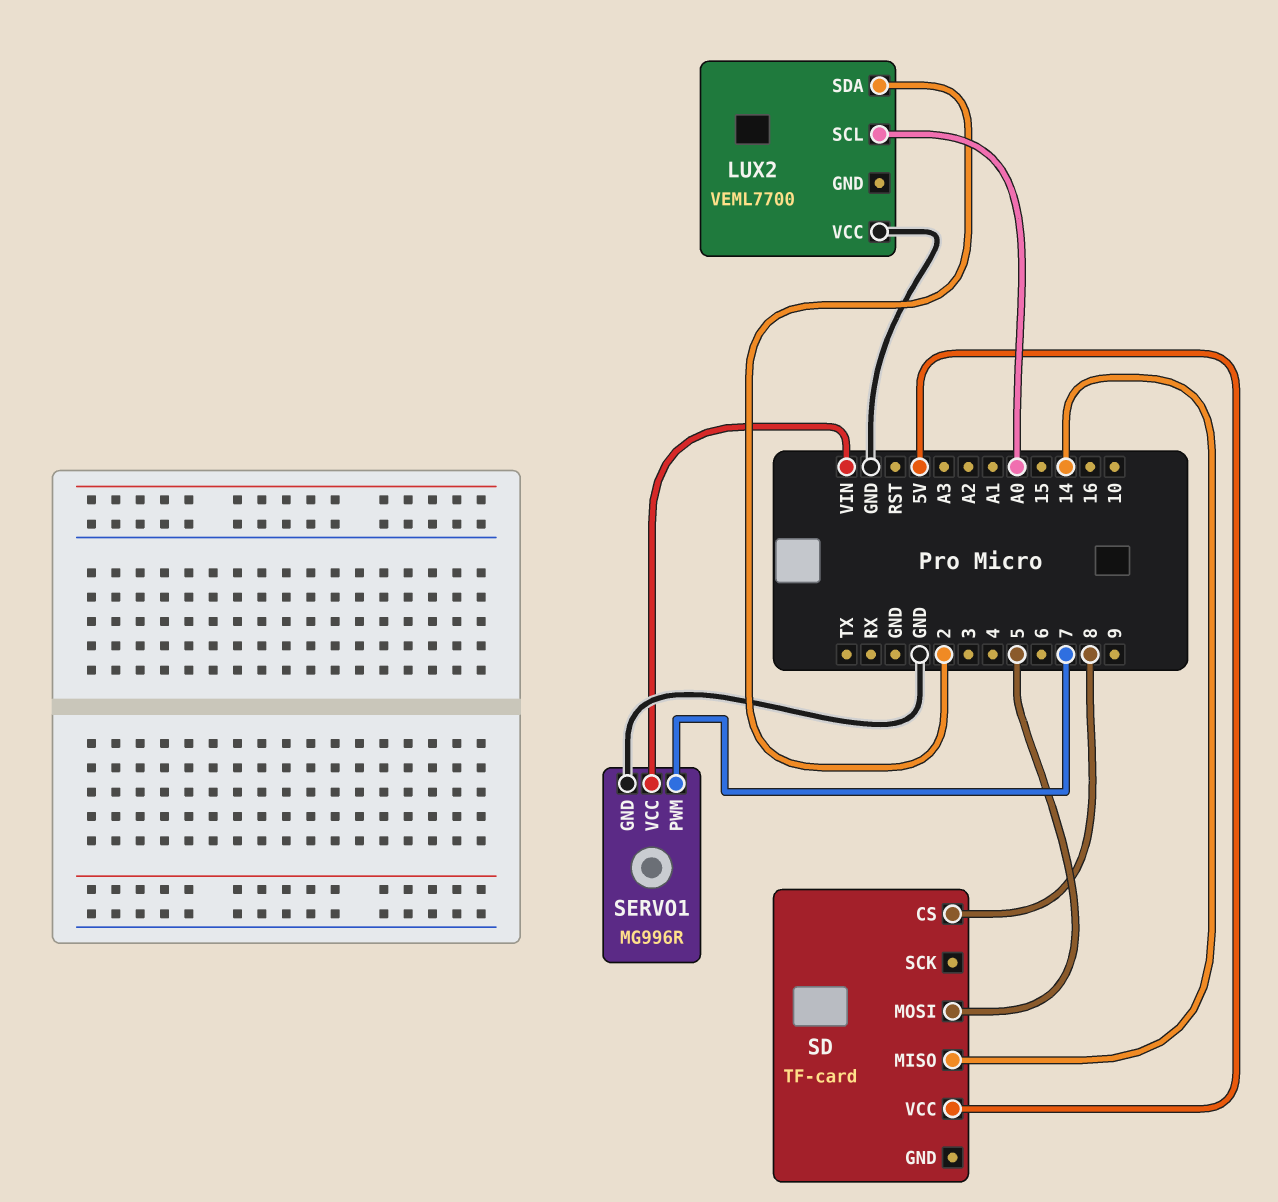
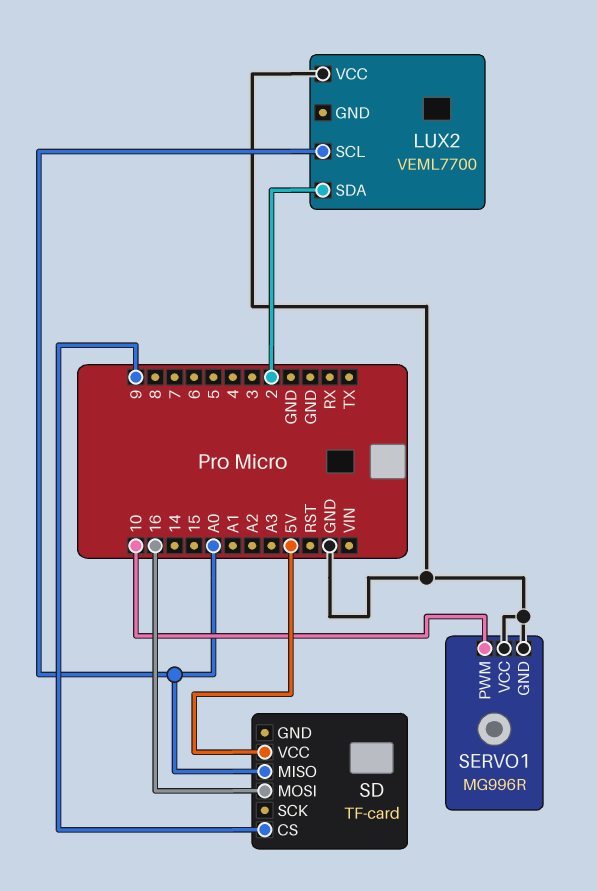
SD pin CS: 8 -> 9
SD pin MISO: 14 -> A0
SD pin MOSI: 5 -> 16
SERVO1 pin PWM: 7 -> 10
SERVO1 pin VCC: VIN -> GND

